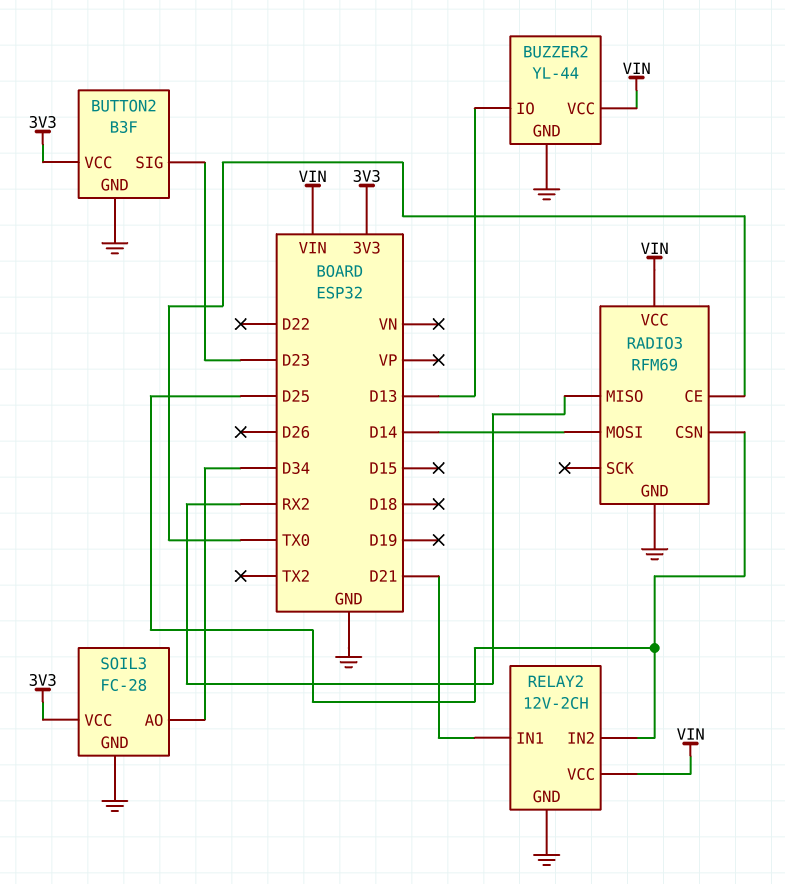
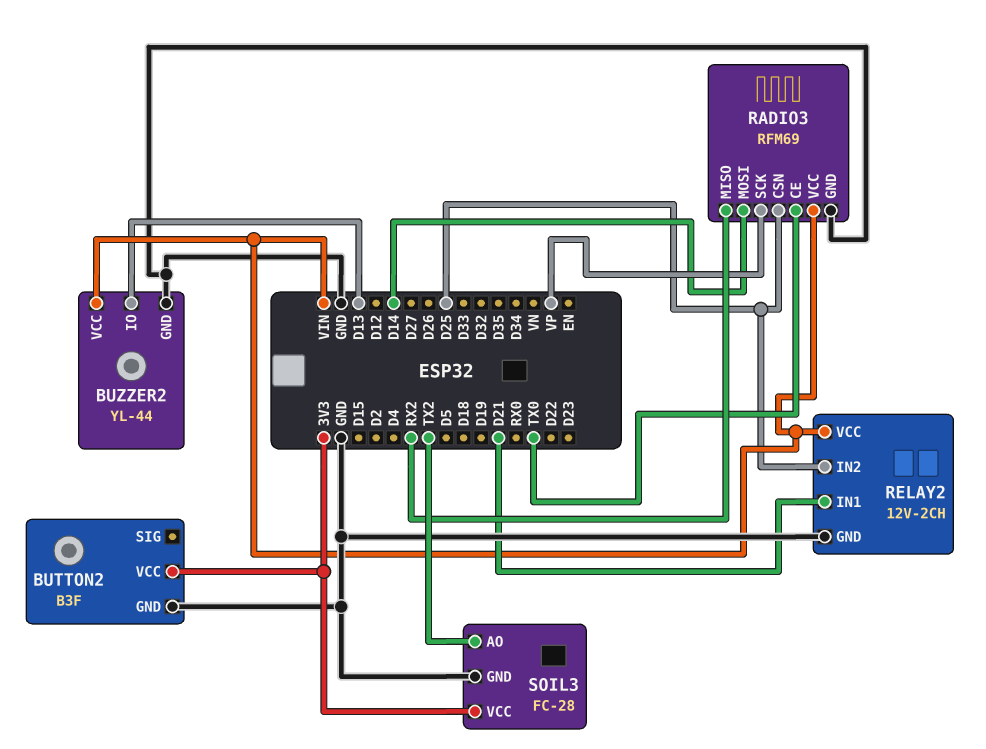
BUTTON2 pin SIG: D23 -> none
RADIO3 pin SCK: none -> VP
SOIL3 pin AO: D34 -> TX2

